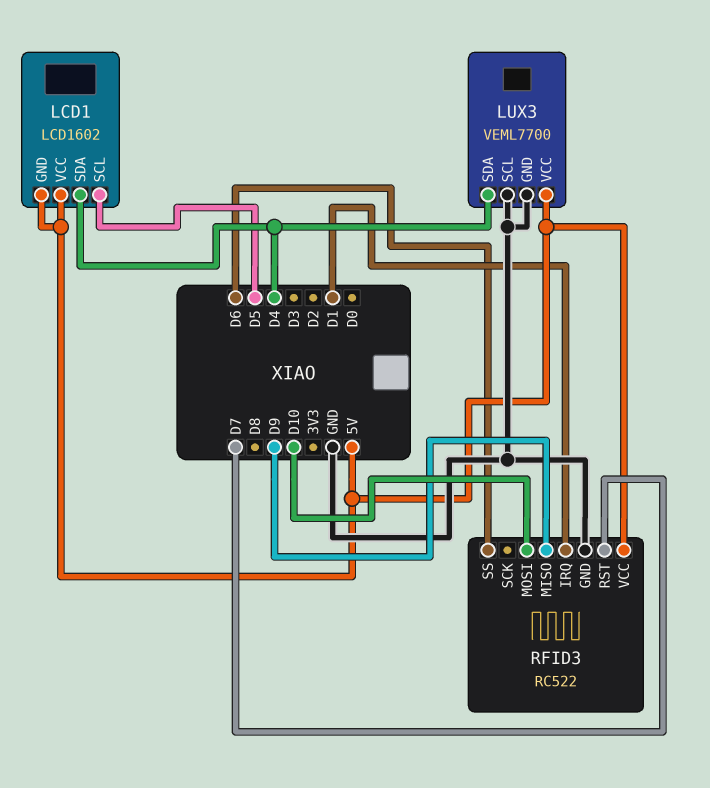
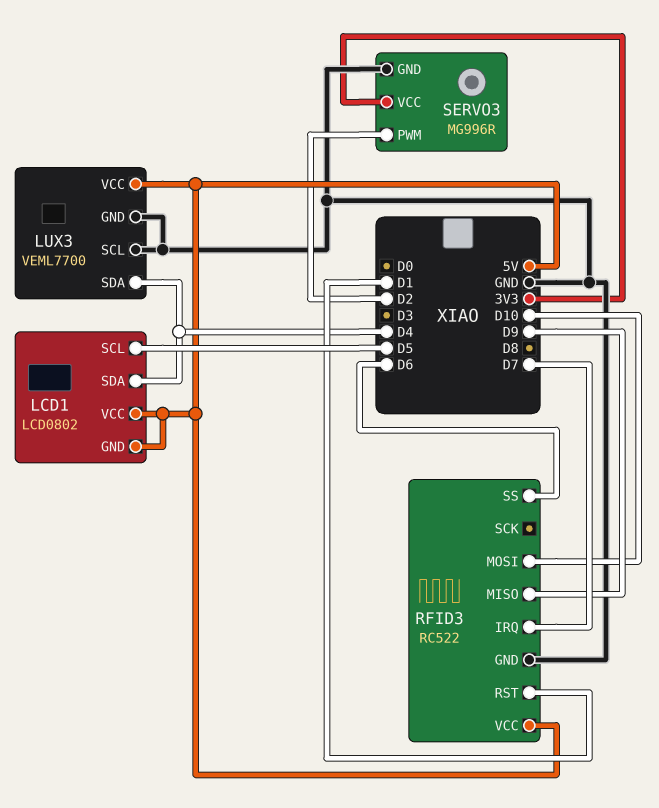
LCD1: LCD1602 -> LCD0802
RFID3 pin IRQ: D1 -> D7
RFID3 pin RST: D7 -> D1
SERVO3: none -> MG996R
SERVO3 pin GND: none -> GND
SERVO3 pin PWM: none -> D2
SERVO3 pin VCC: none -> 3V3

